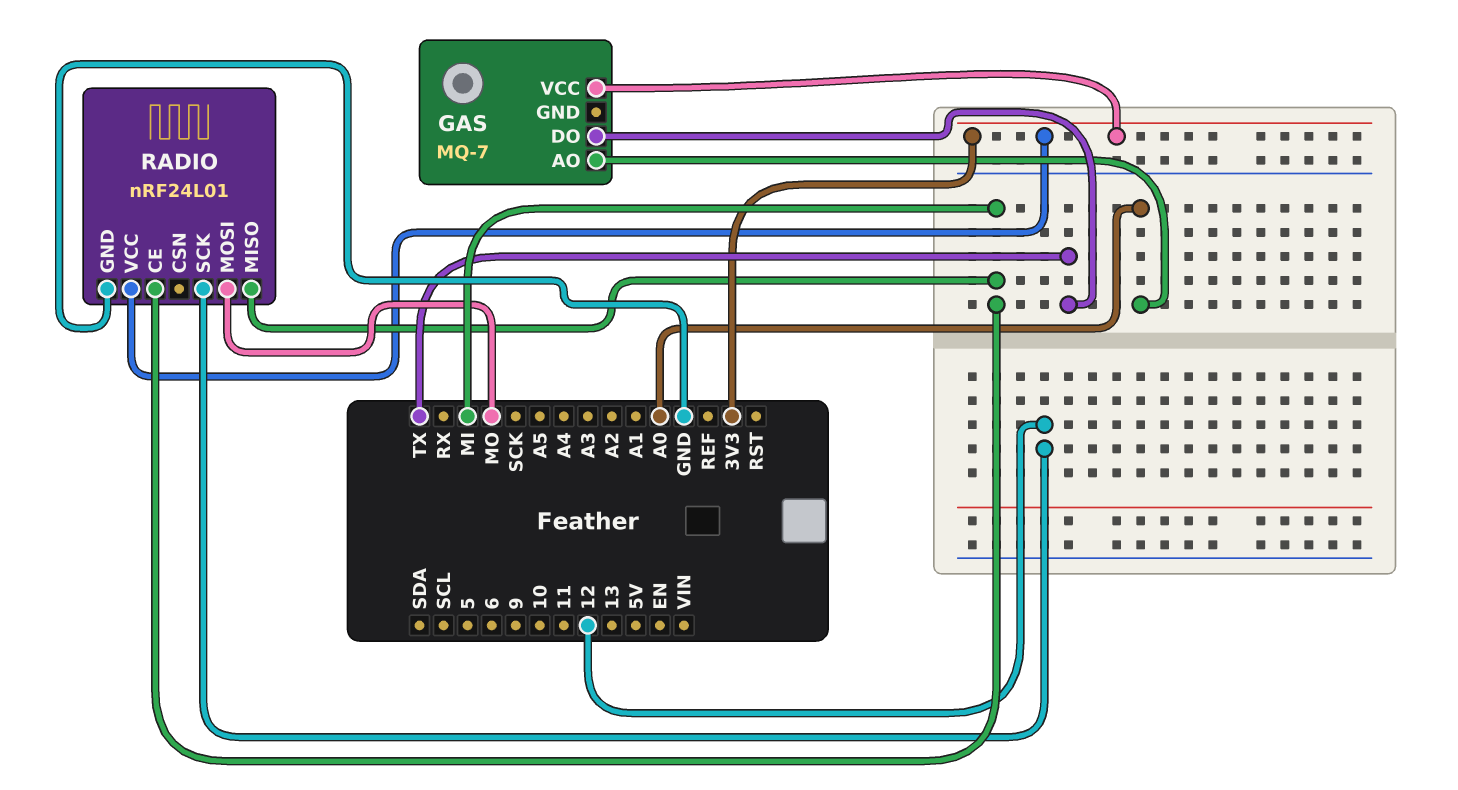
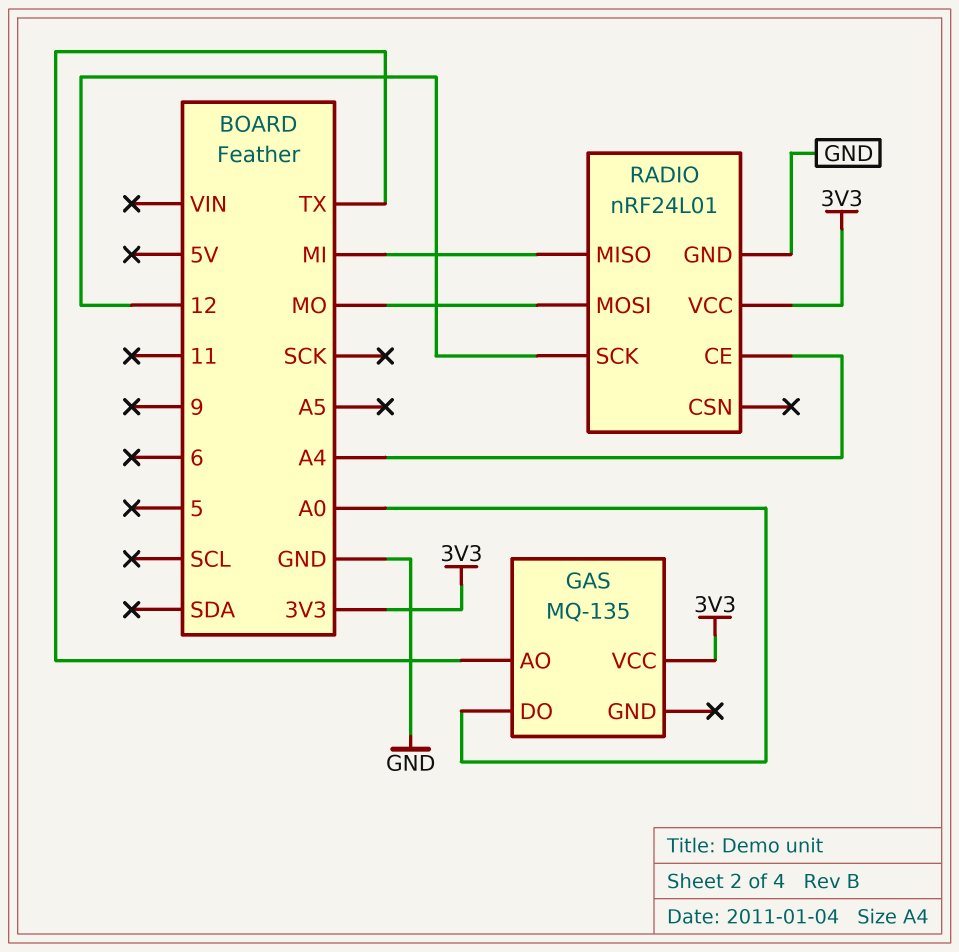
GAS: MQ-7 -> MQ-135
GAS pin AO: A0 -> TX
GAS pin DO: TX -> A0
RADIO pin CE: MI -> A4

